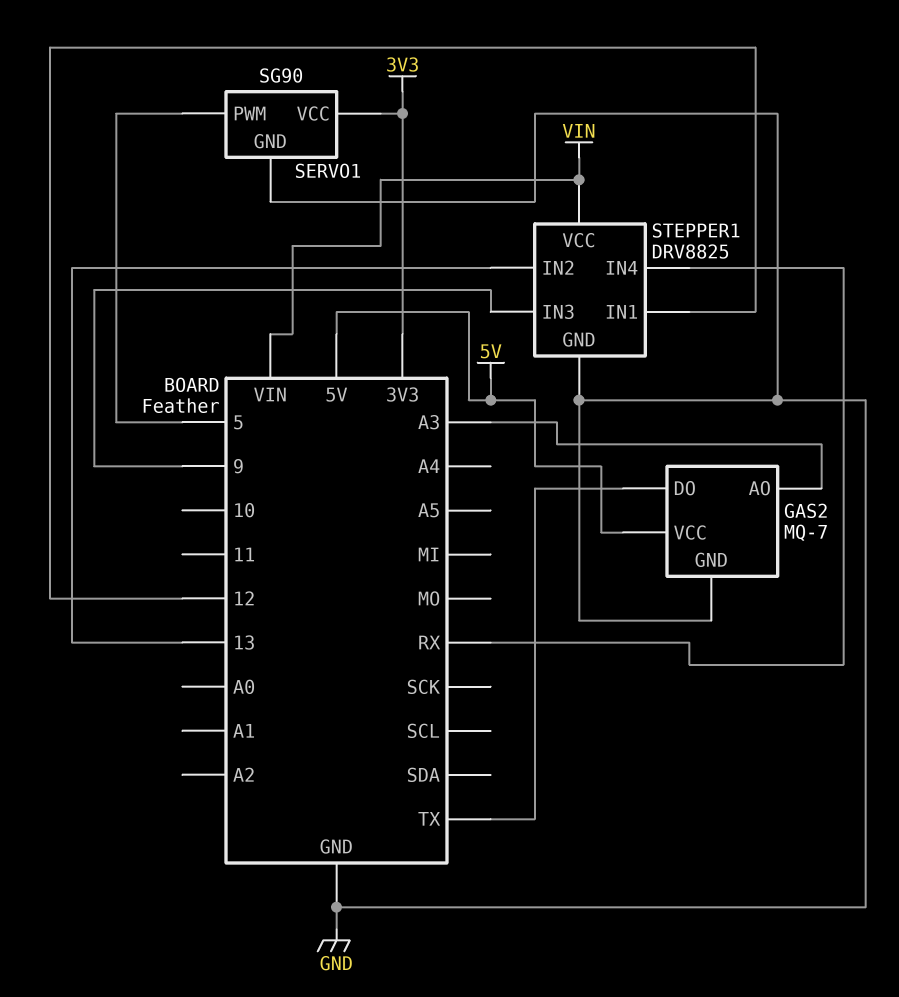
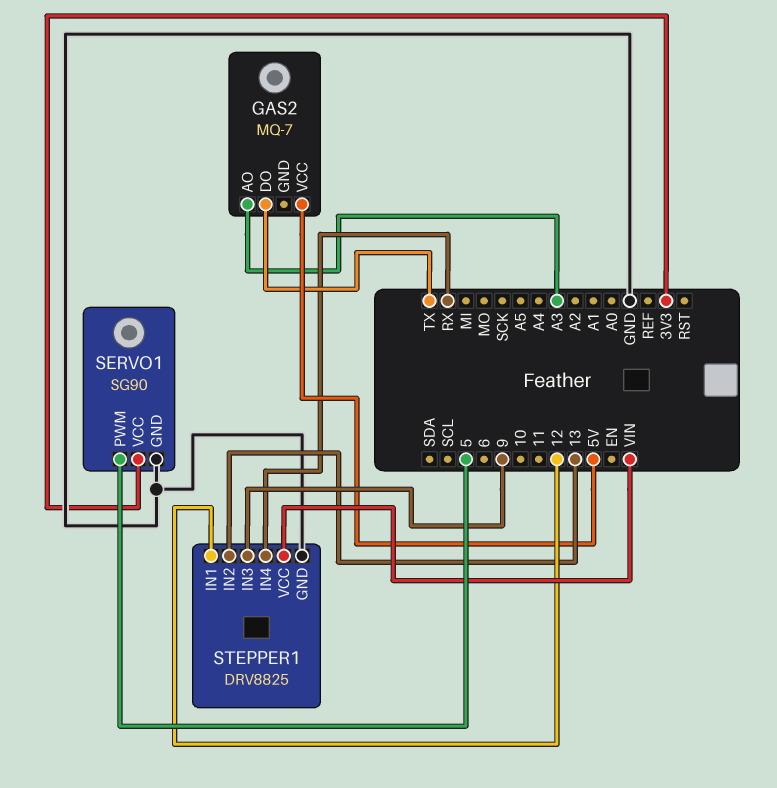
GAS2 pin GND: GND -> none

